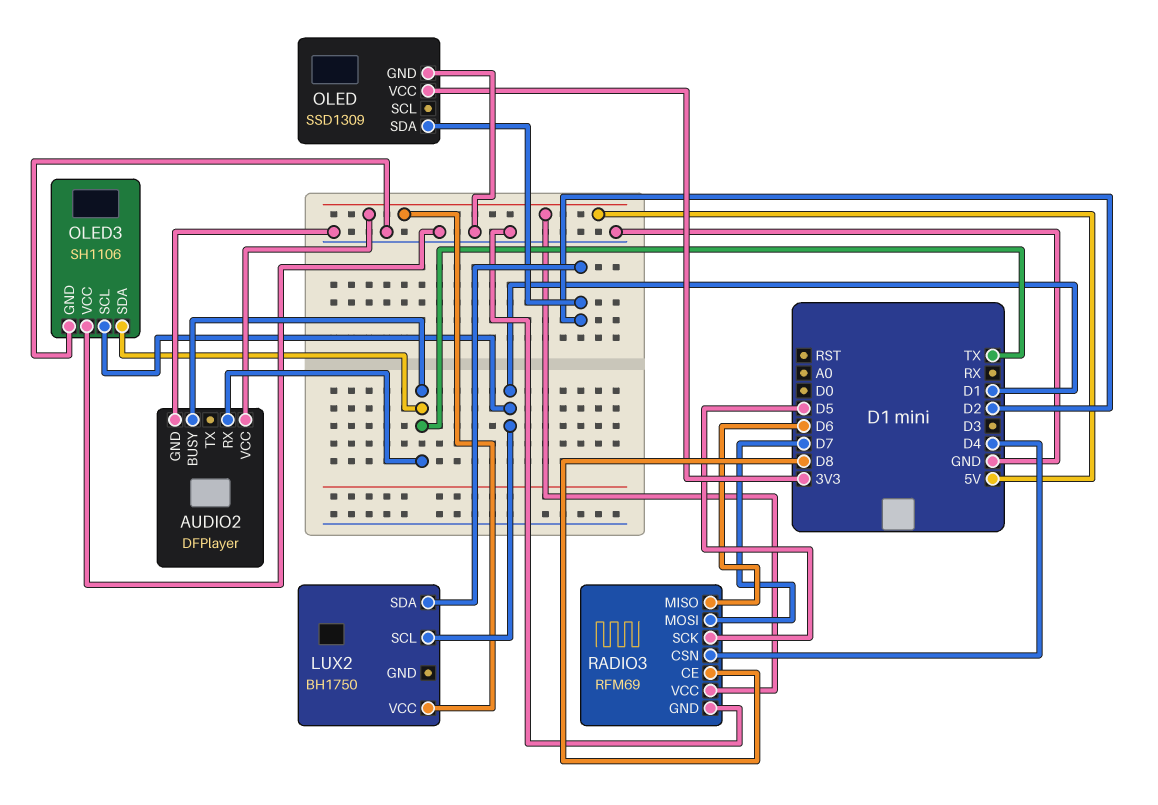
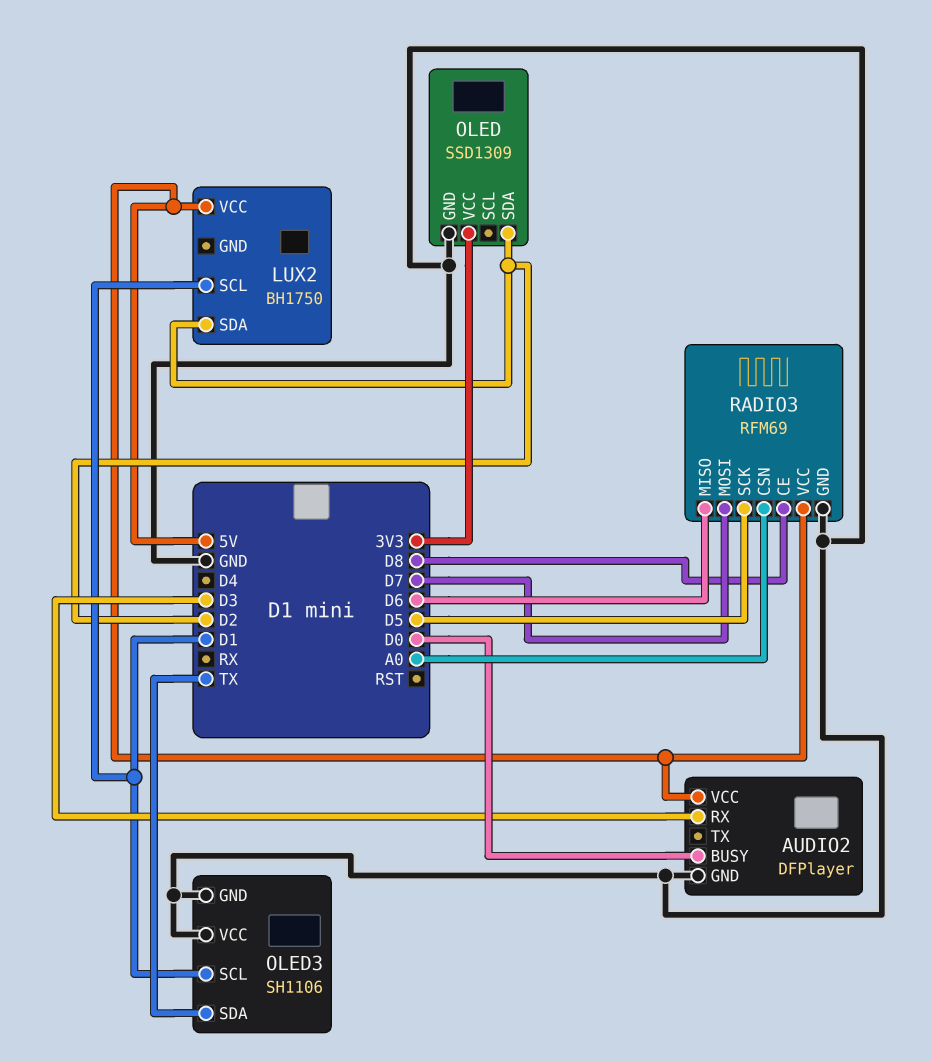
AUDIO2 pin BUSY: TX -> D0
AUDIO2 pin RX: TX -> D3
RADIO3 pin CSN: D4 -> A0

